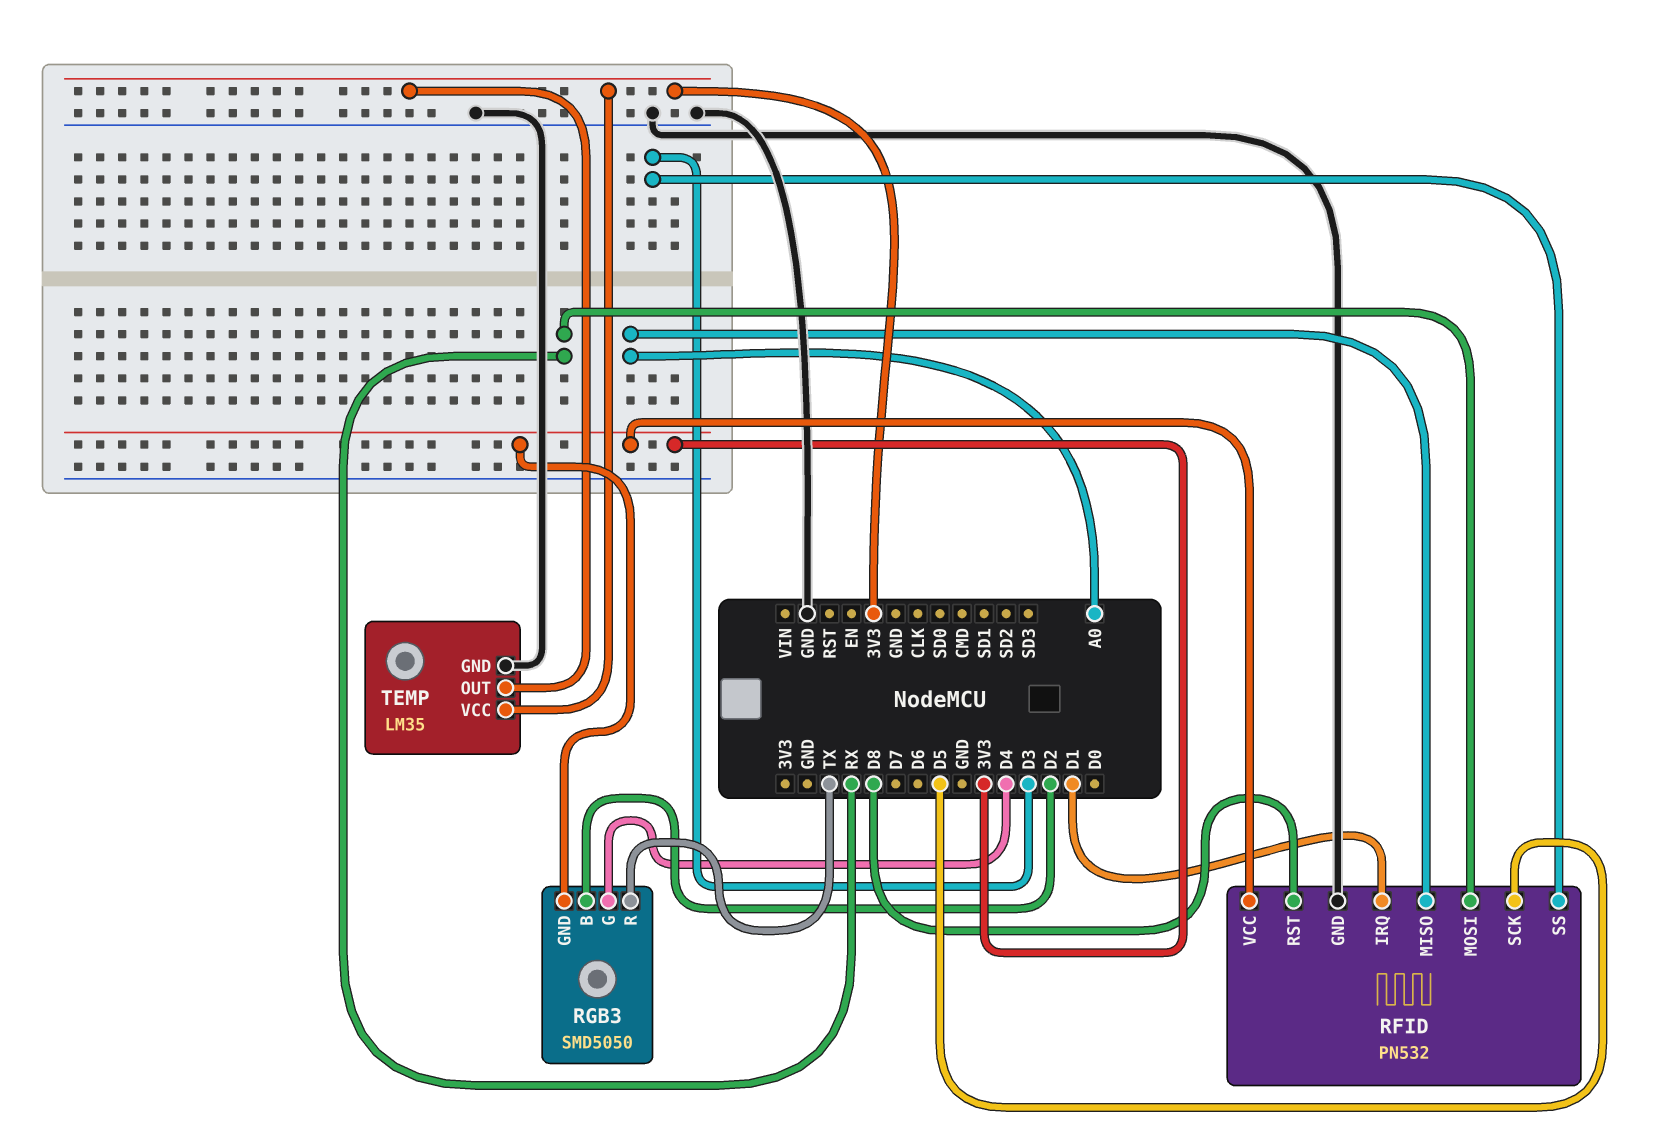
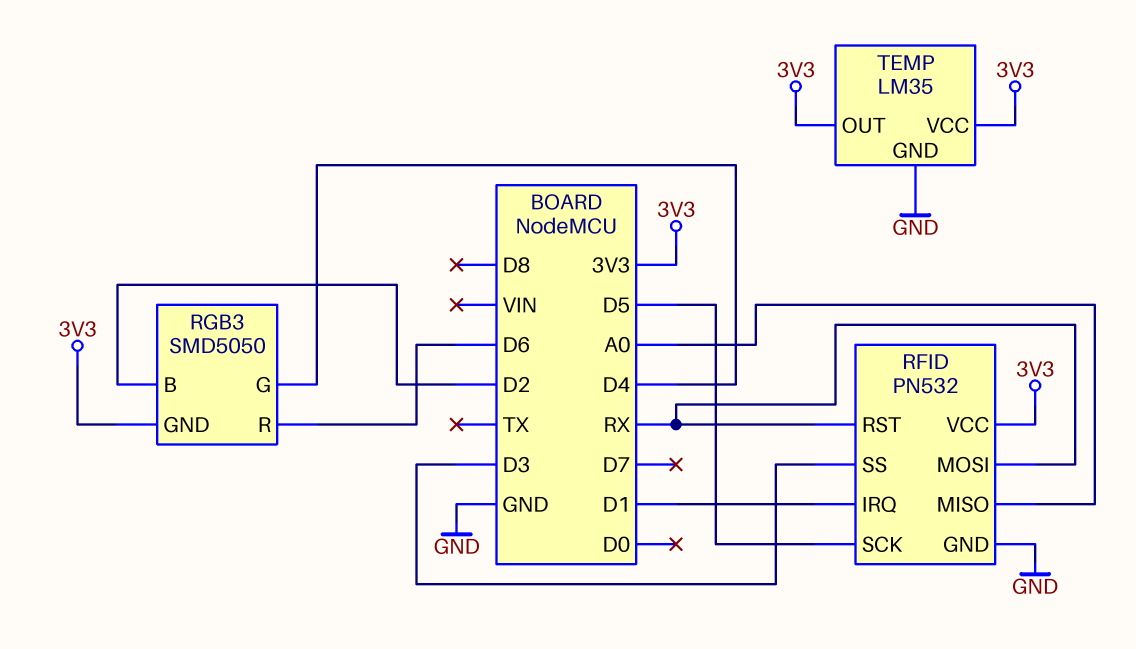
RFID pin RST: D8 -> RX
RGB3 pin R: TX -> D6

